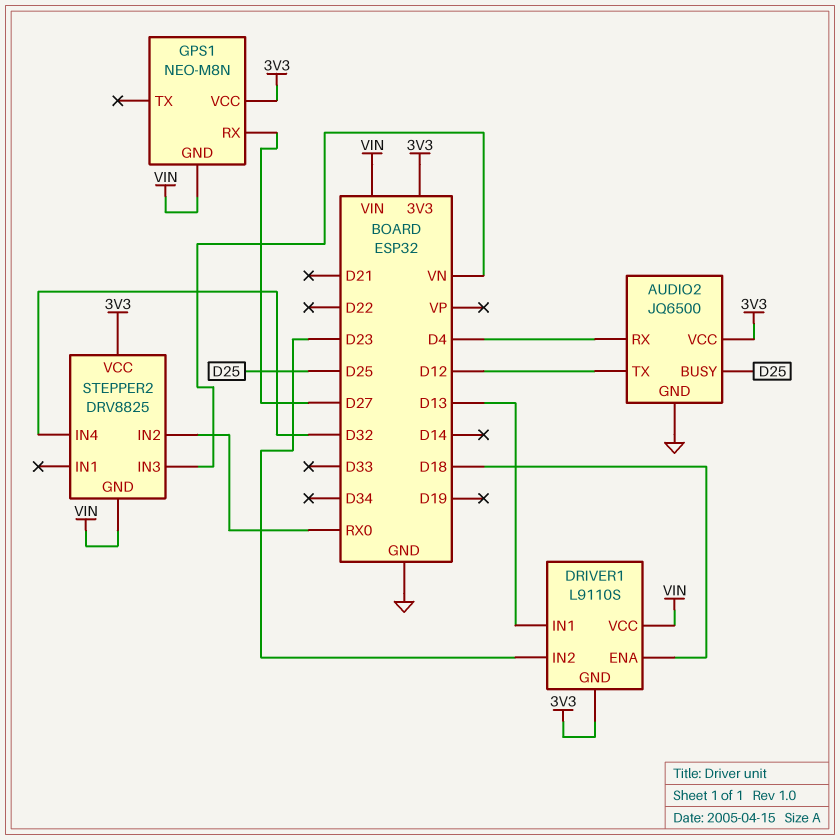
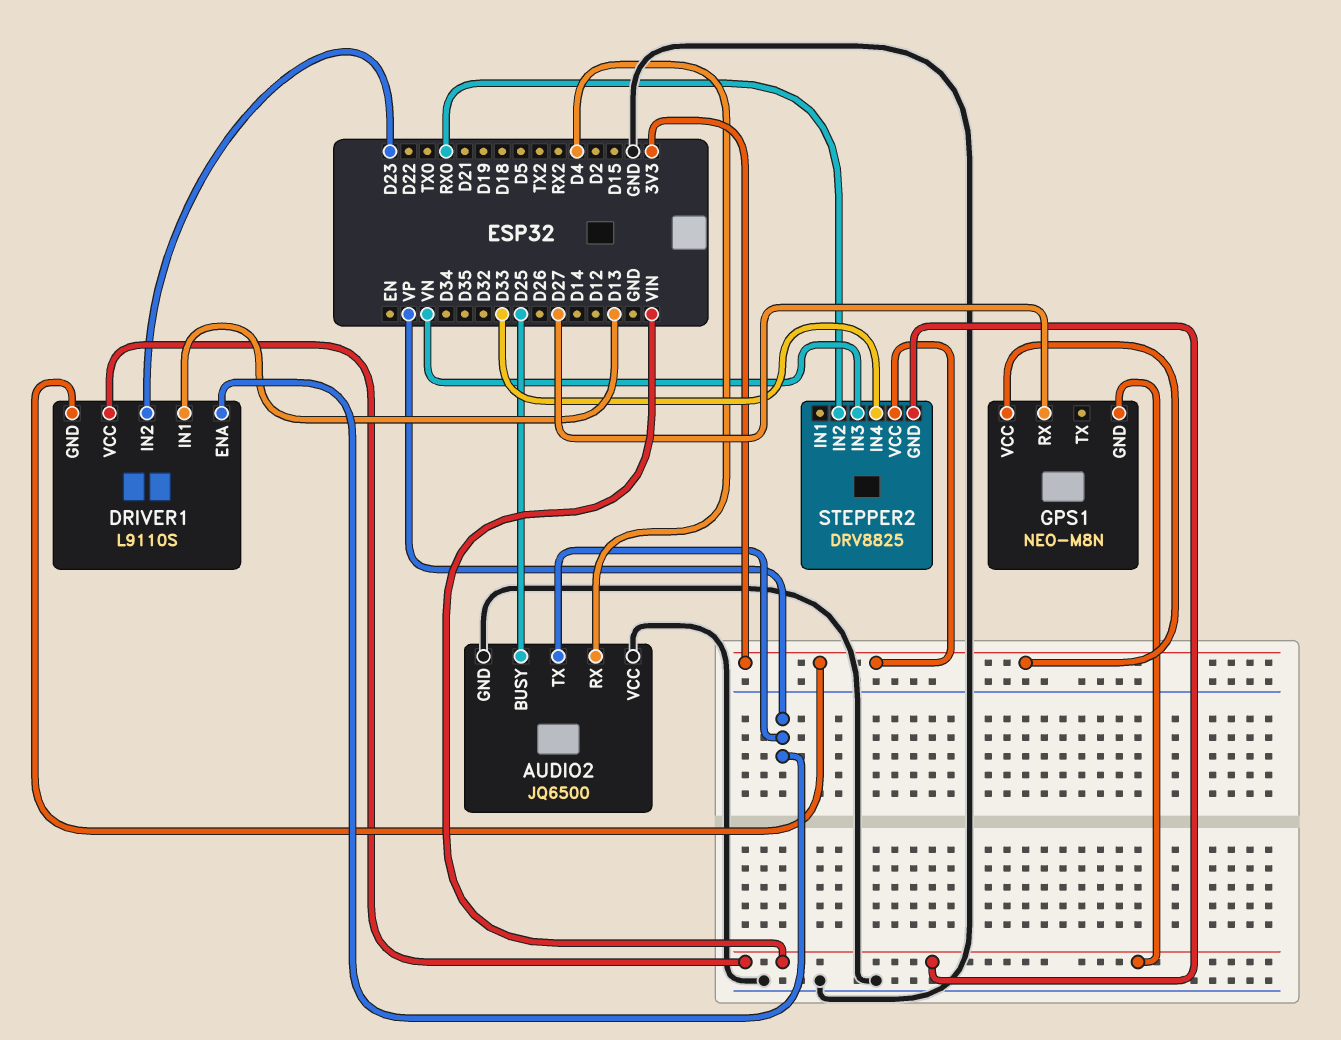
AUDIO2 pin TX: D12 -> VP
AUDIO2 pin VCC: 3V3 -> GND
DRIVER1 pin ENA: D18 -> VP
STEPPER2 pin IN4: D32 -> D33

